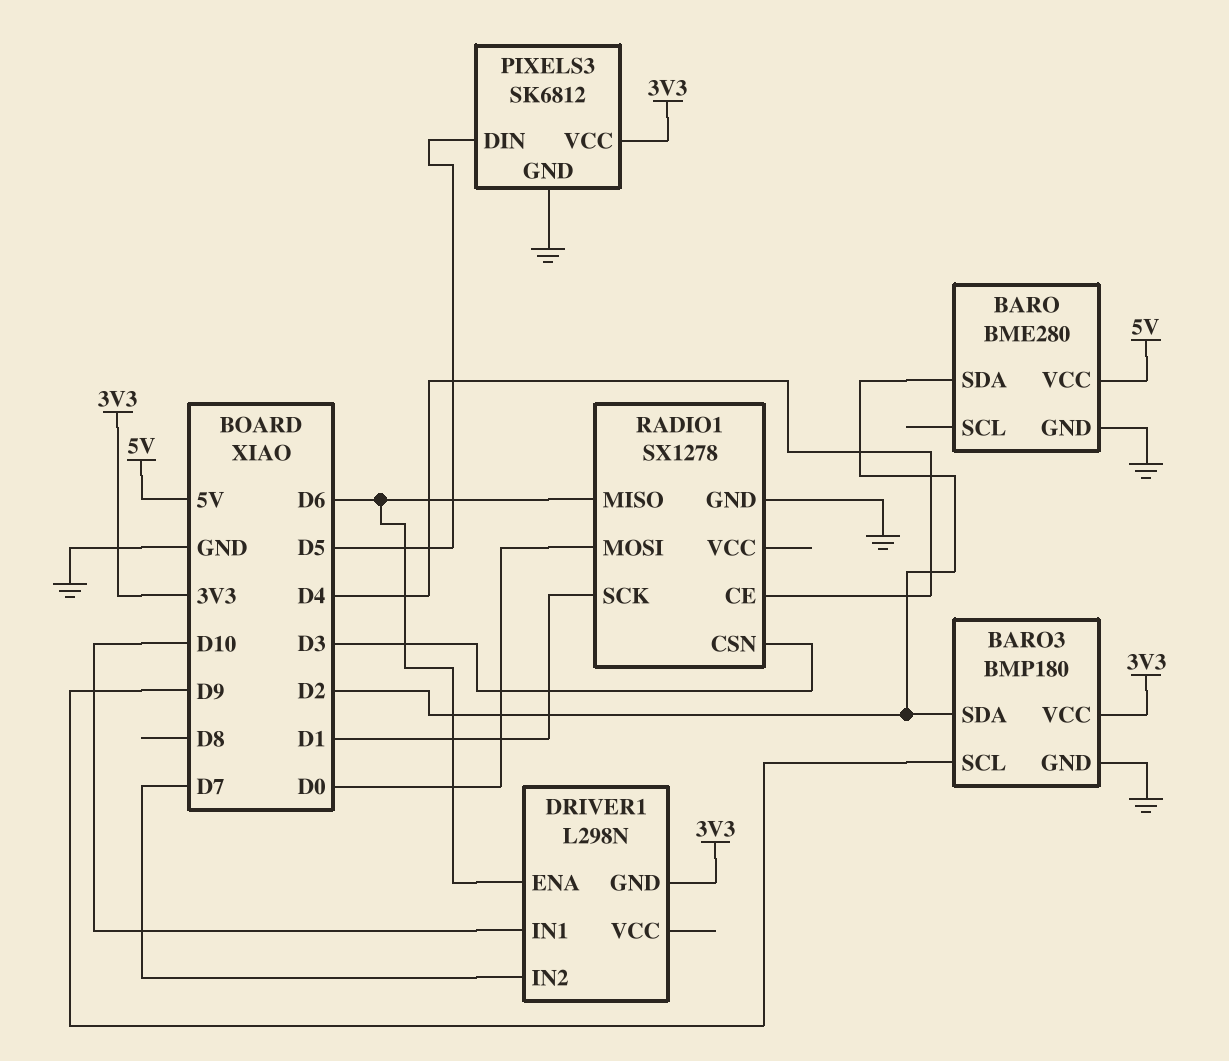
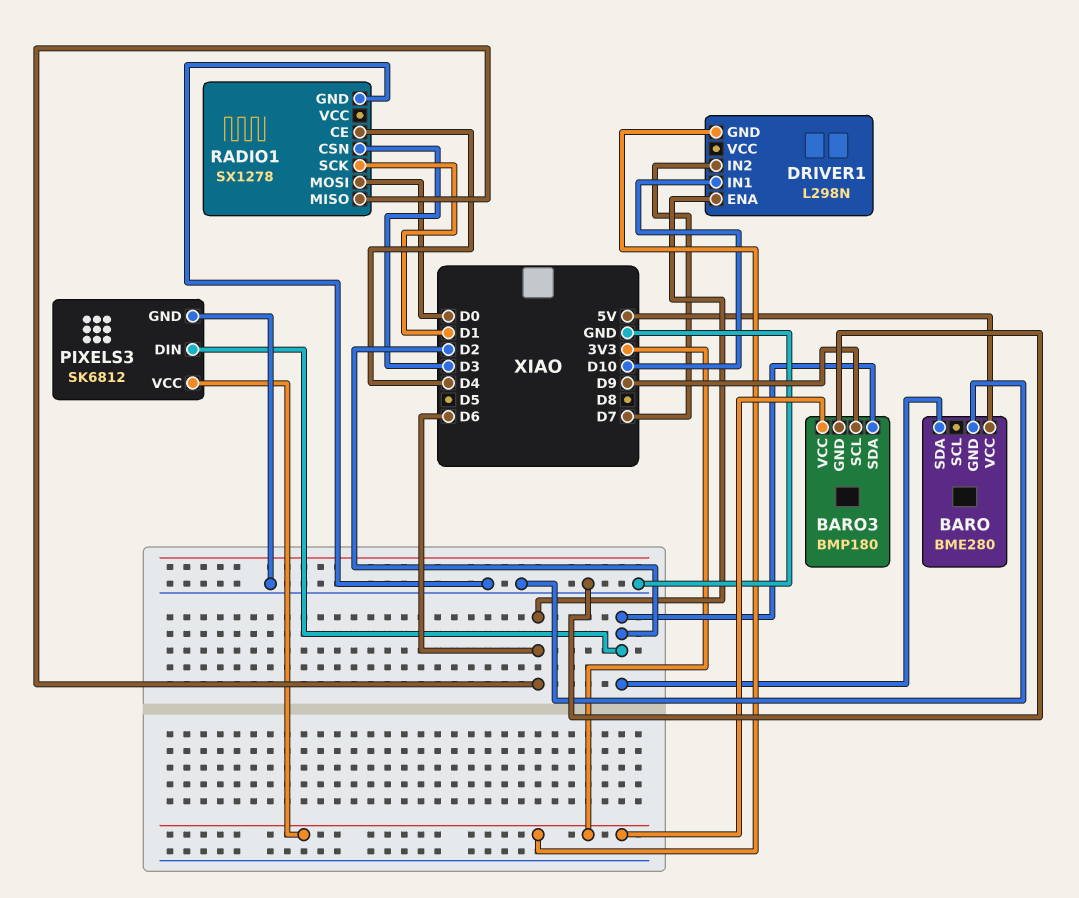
PIXELS3 pin DIN: D5 -> D2

